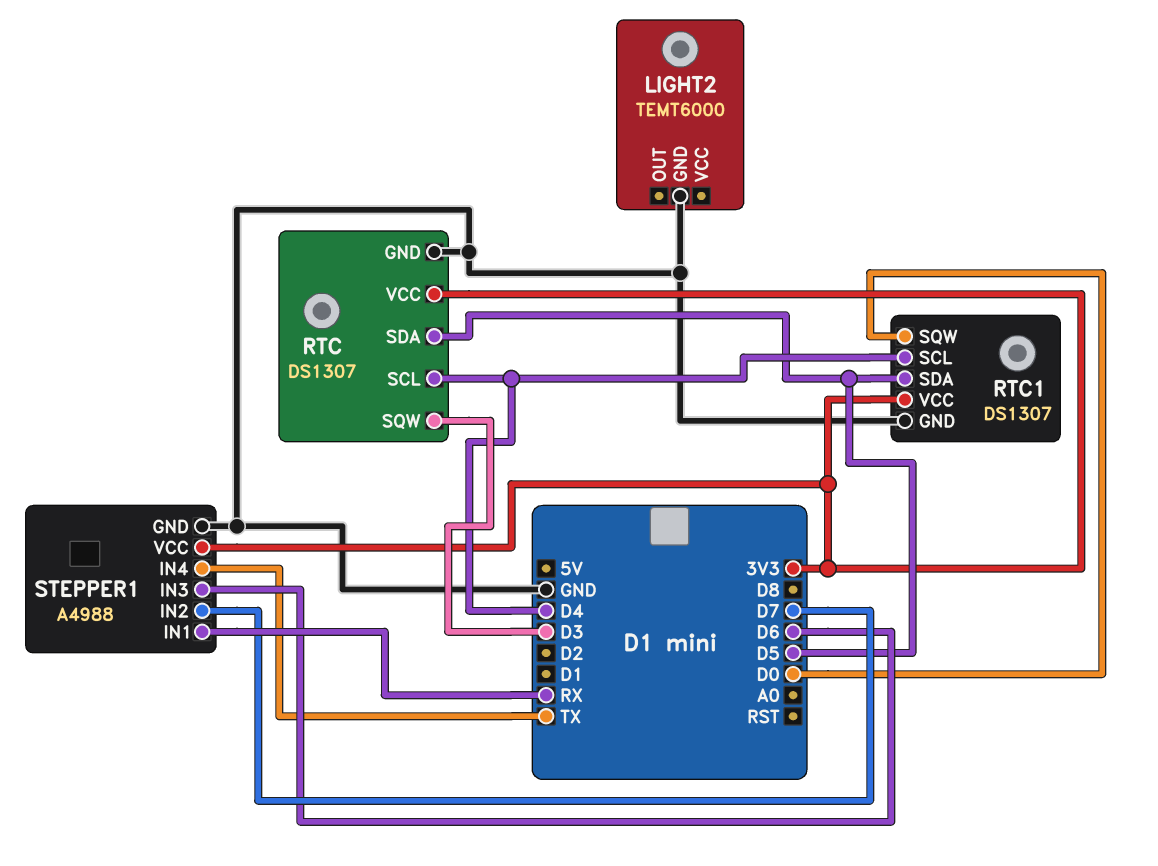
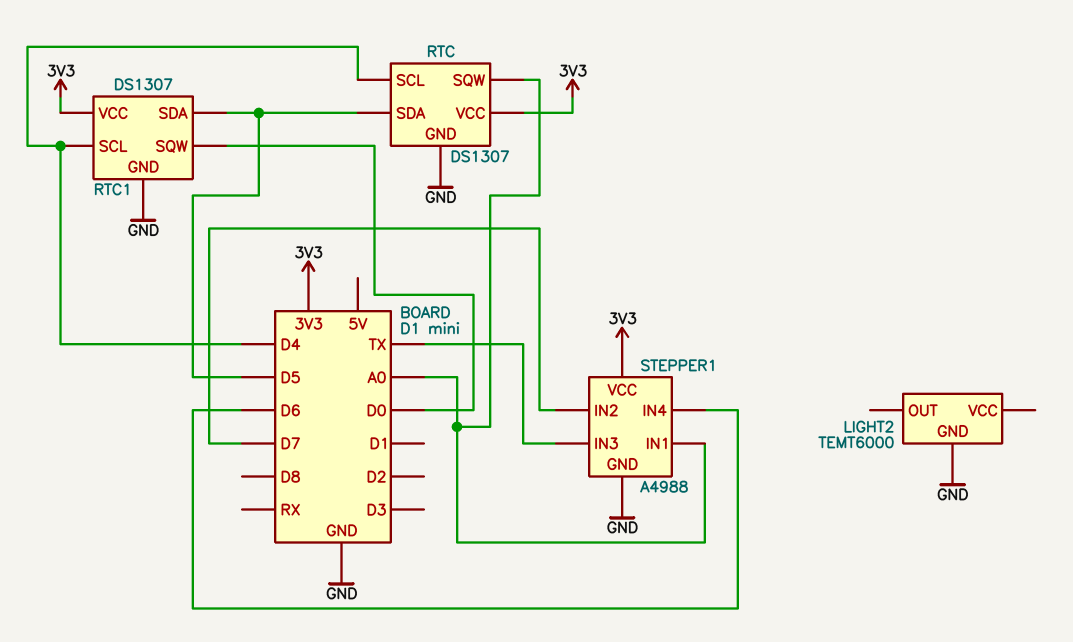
RTC pin SQW: D3 -> A0
STEPPER1 pin IN1: RX -> A0
STEPPER1 pin IN3: D6 -> TX
STEPPER1 pin IN4: TX -> D6

